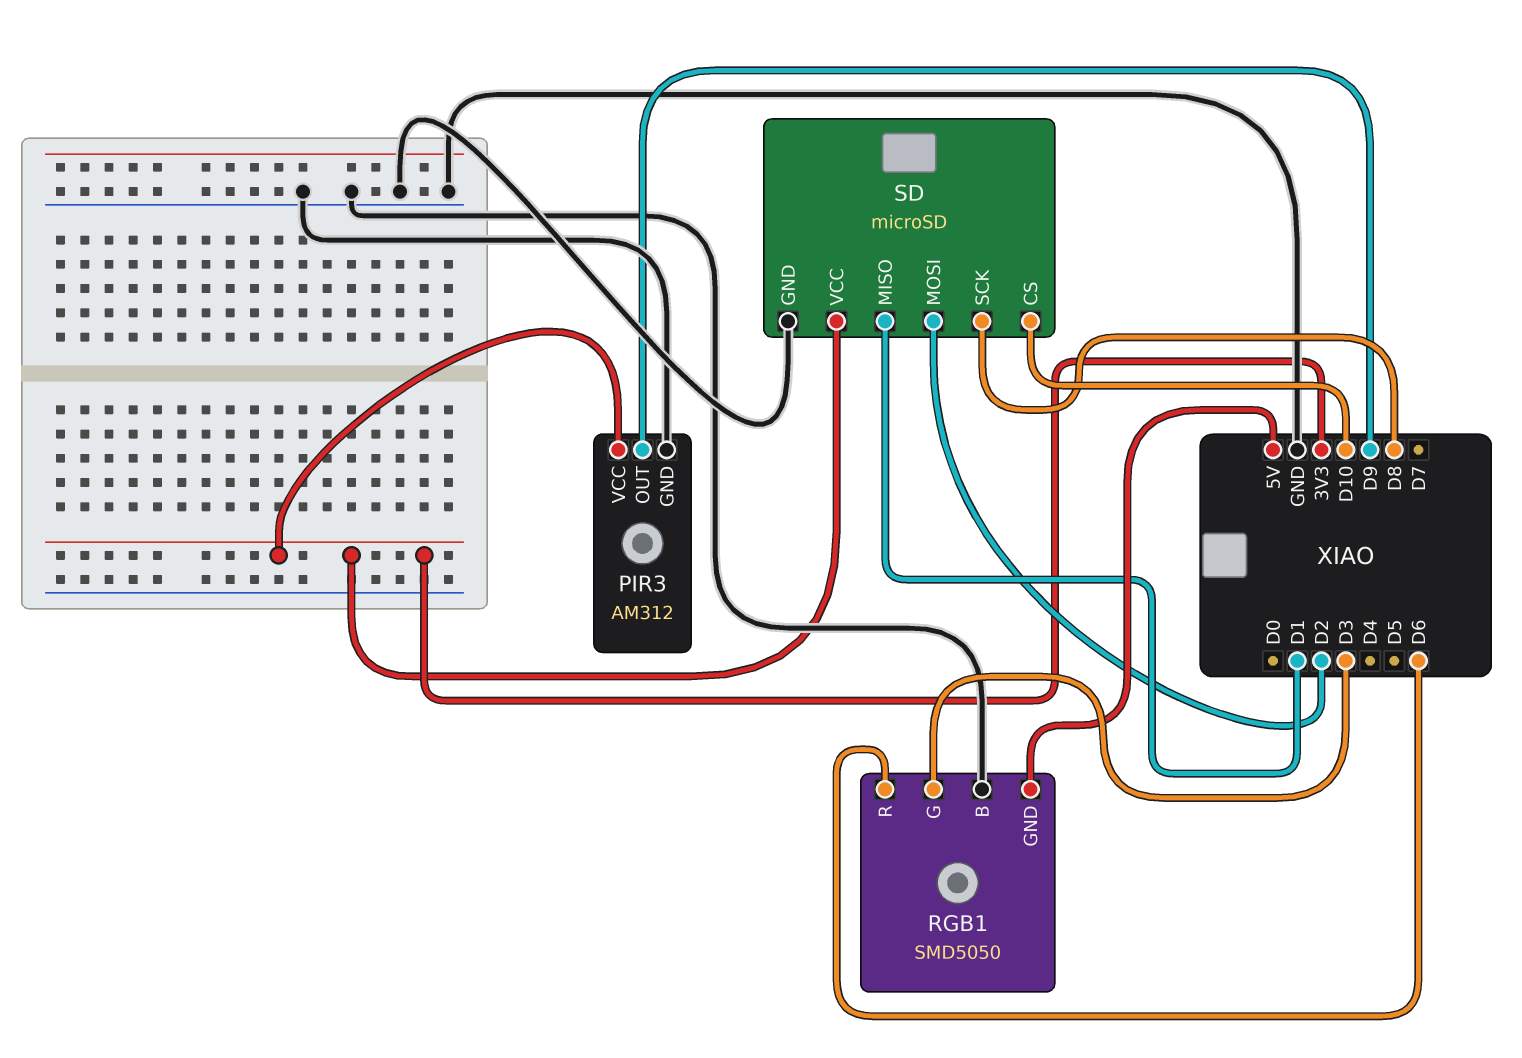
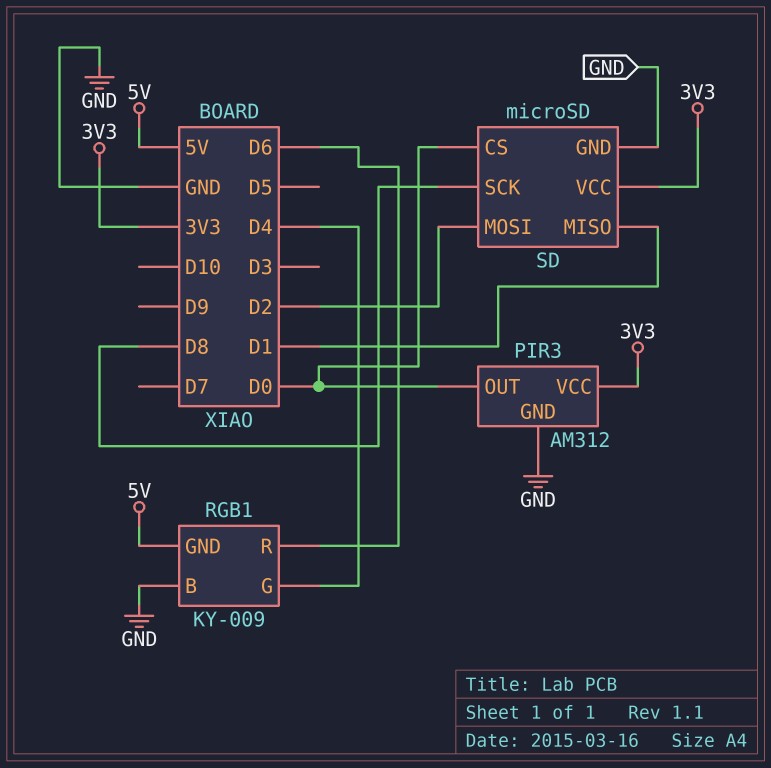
PIR3 pin OUT: D9 -> D0
RGB1: SMD5050 -> KY-009
RGB1 pin G: D3 -> D4
SD pin CS: D10 -> D0

